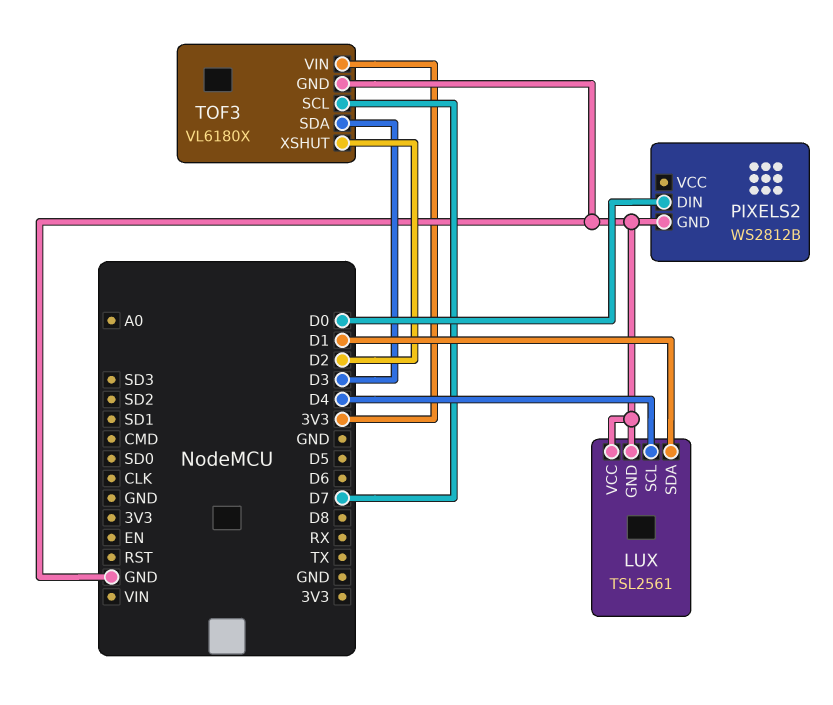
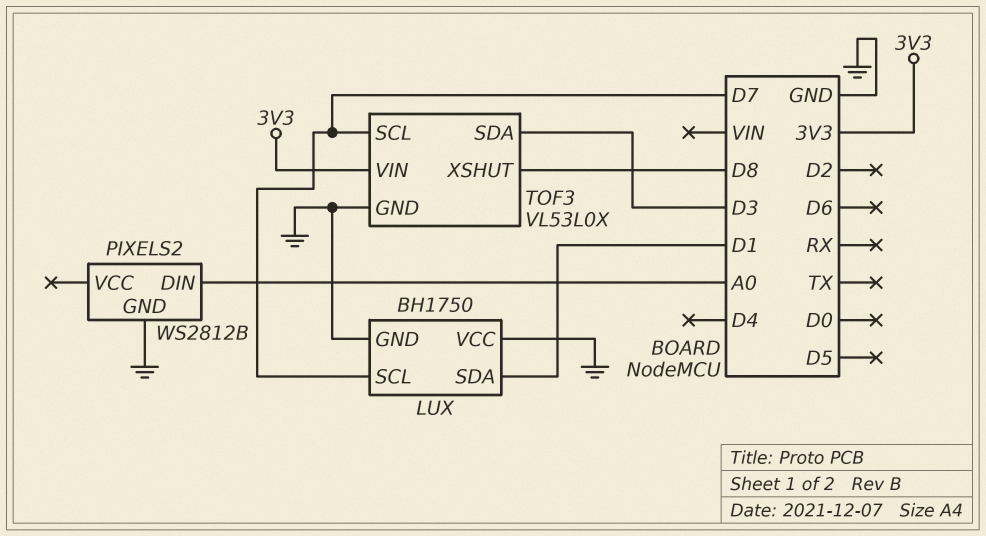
LUX: TSL2561 -> BH1750
LUX pin SCL: D4 -> D7
PIXELS2 pin DIN: D0 -> A0
TOF3: VL6180X -> VL53L0X
TOF3 pin XSHUT: D2 -> D8

